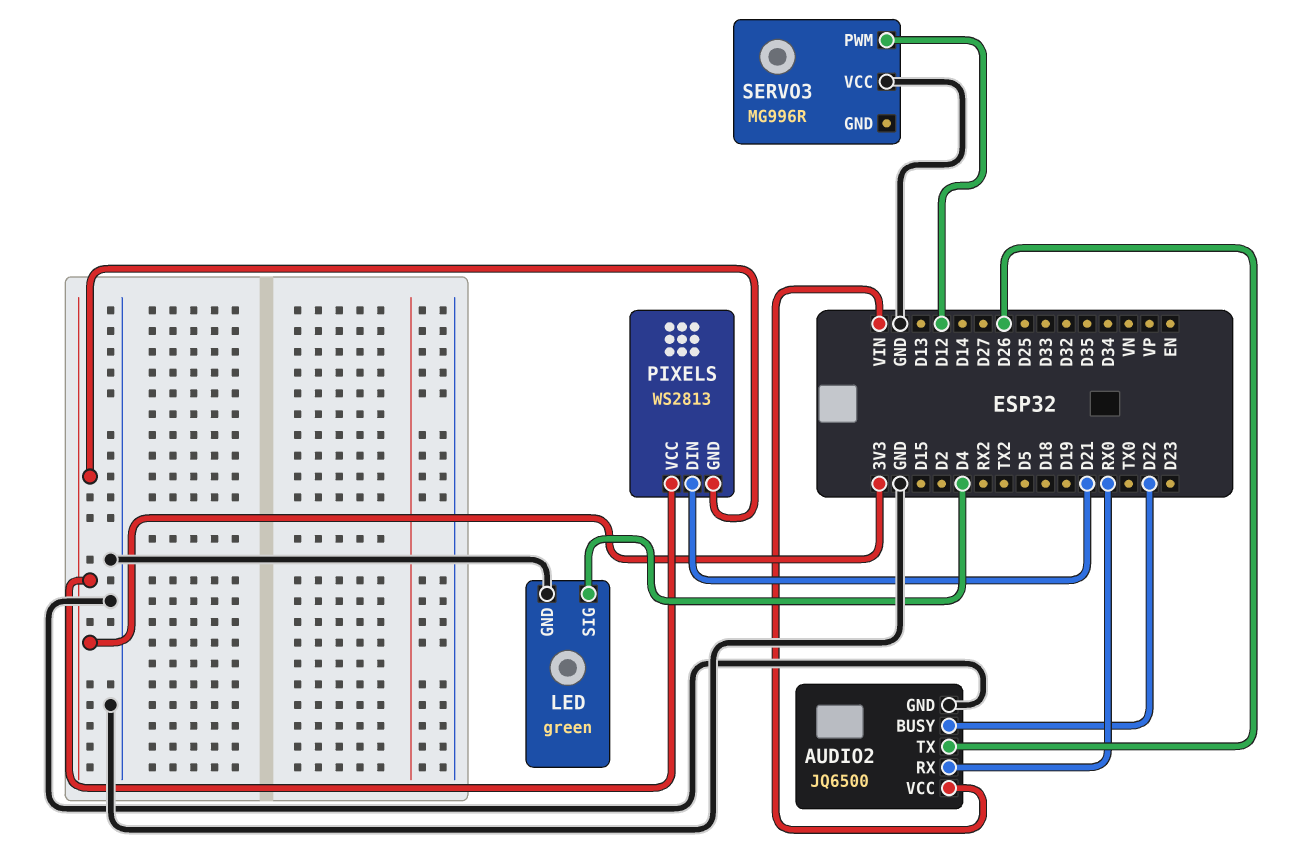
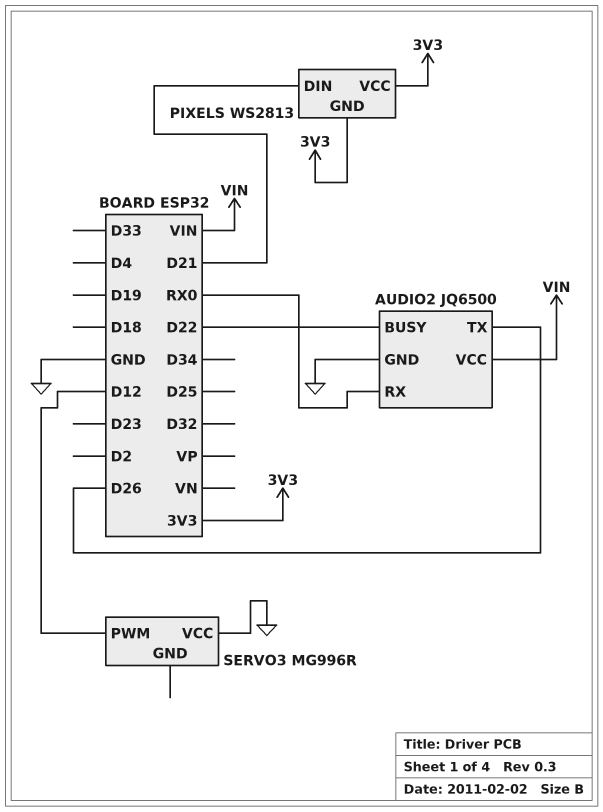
LED: green -> none
LED pin GND: GND -> none
LED pin SIG: D4 -> none

